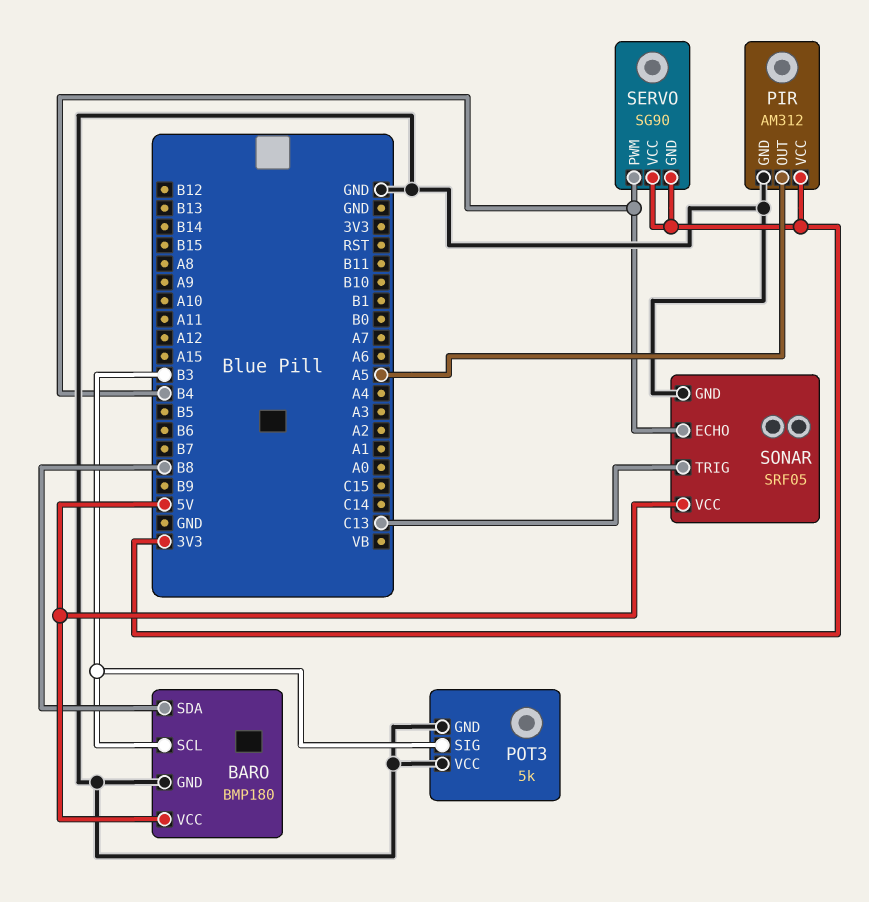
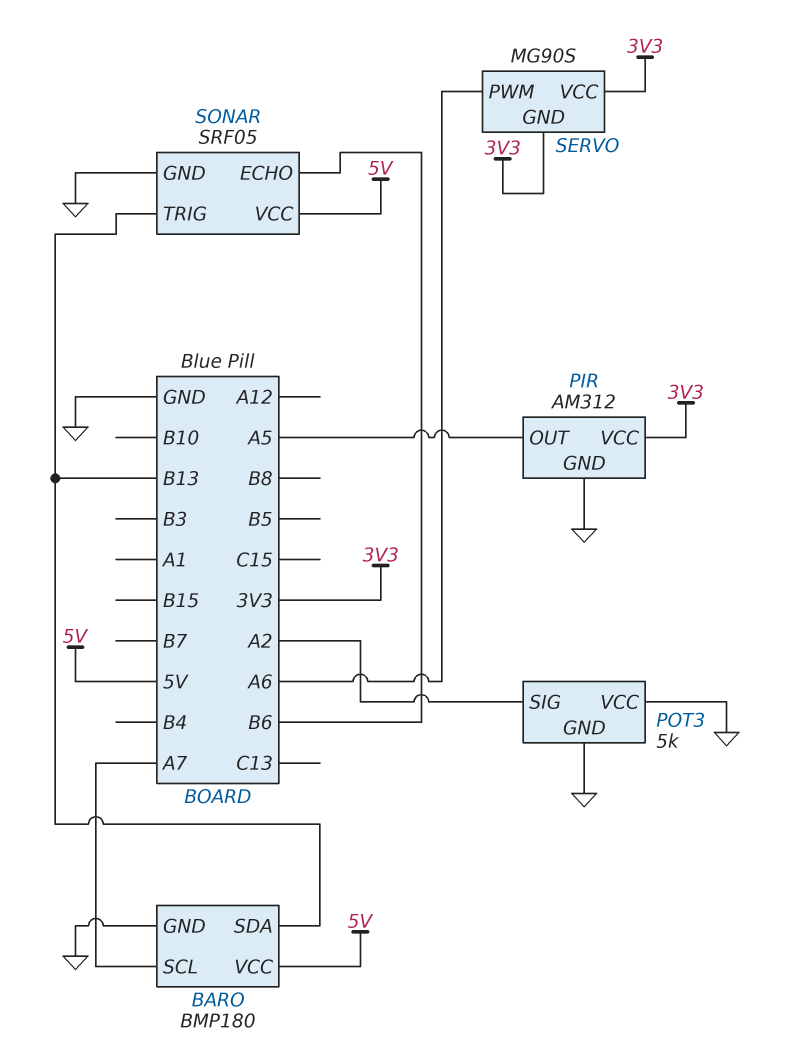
BARO pin SCL: B3 -> A7
BARO pin SDA: B8 -> B13
POT3 pin SIG: B3 -> A2
SERVO: SG90 -> MG90S
SERVO pin PWM: B4 -> A6
SONAR pin ECHO: B4 -> B6
SONAR pin TRIG: C13 -> B13

